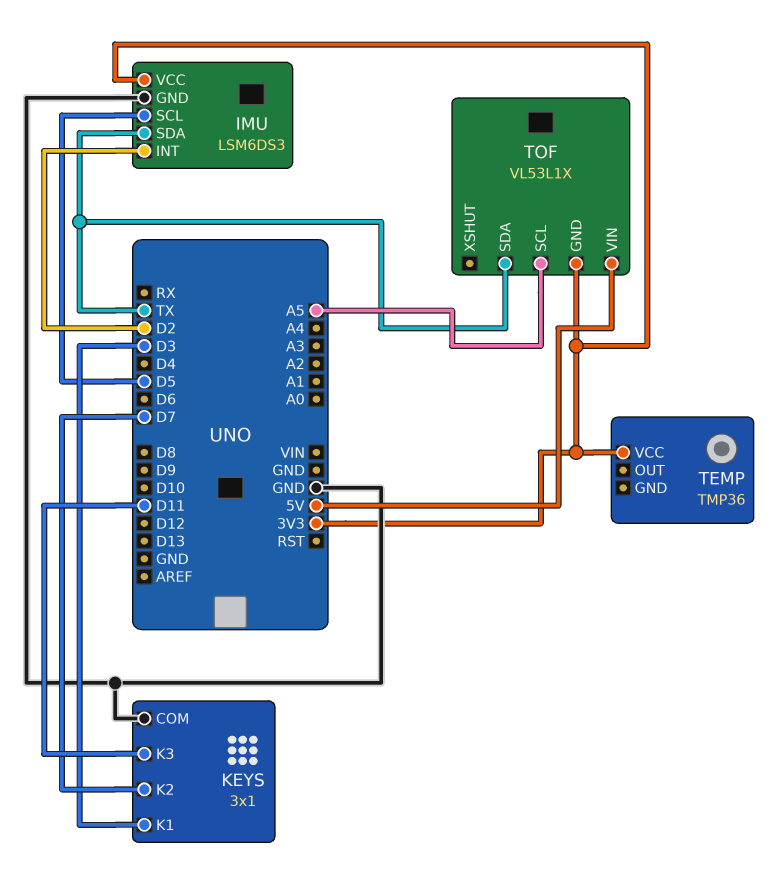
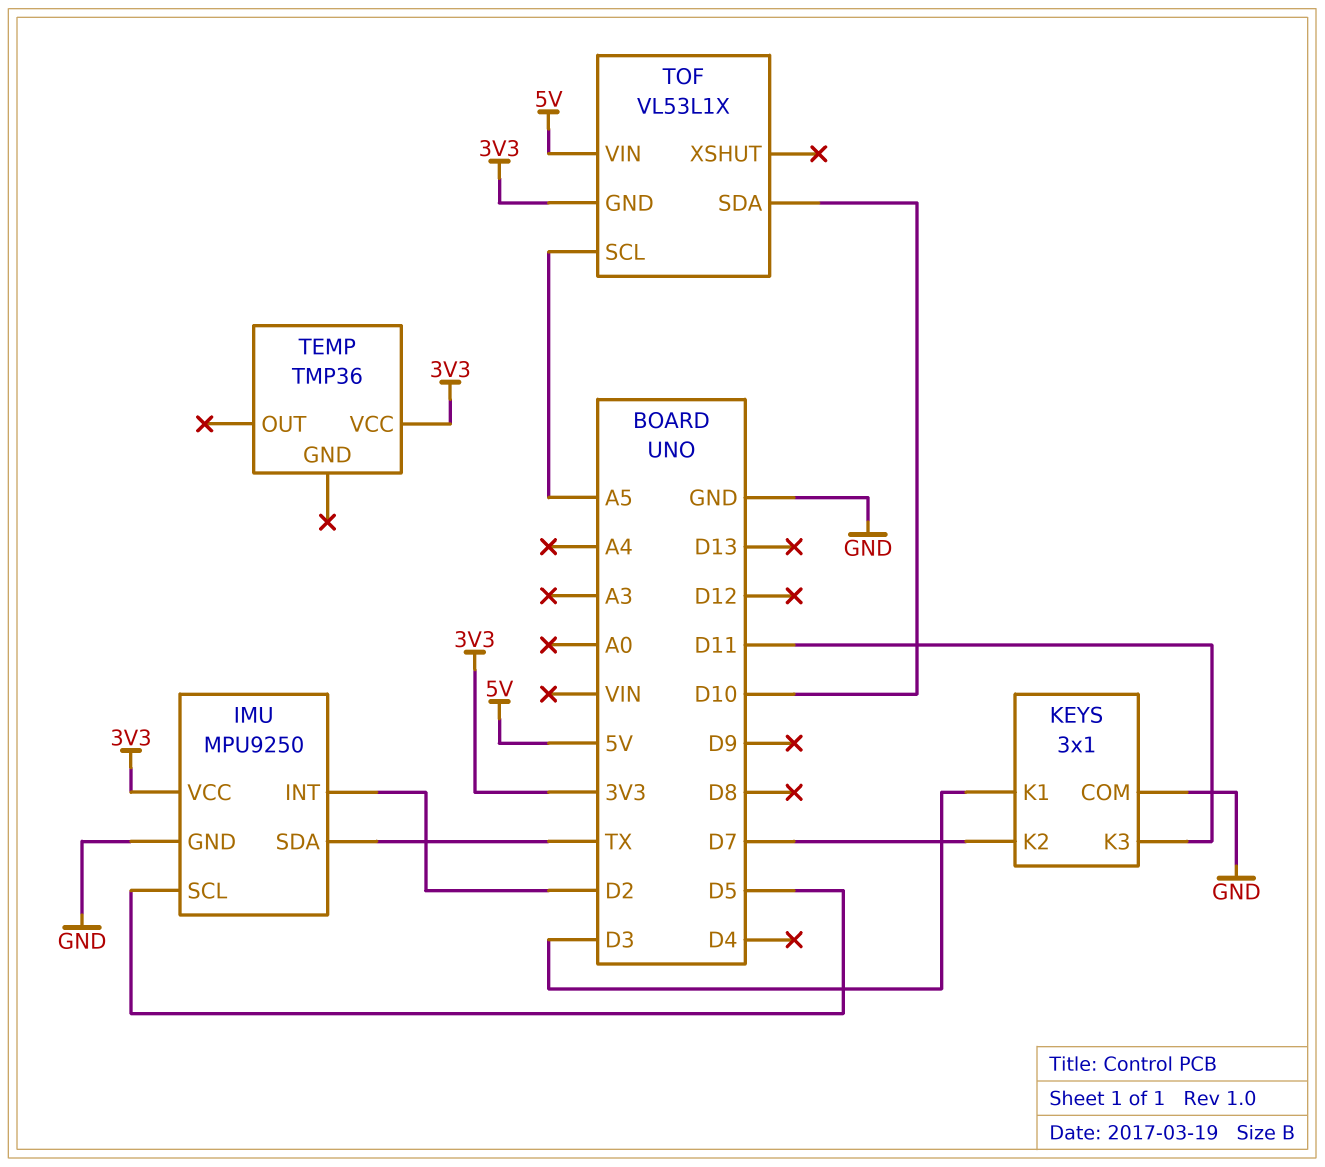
IMU: LSM6DS3 -> MPU9250
TOF pin SDA: TX -> D10

